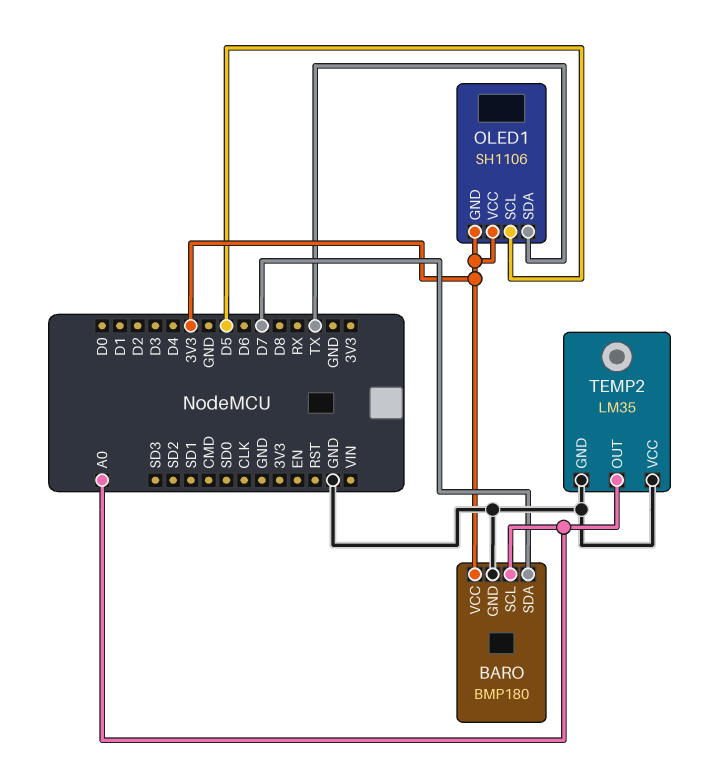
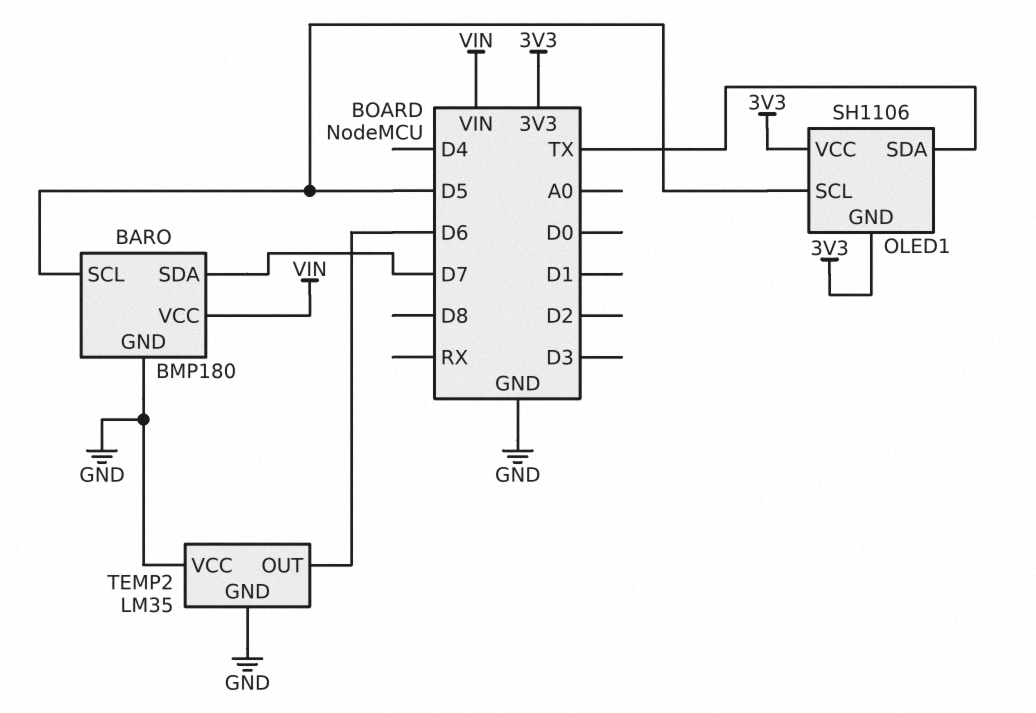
BARO pin SCL: A0 -> D5
BARO pin VCC: 3V3 -> VIN
TEMP2 pin OUT: A0 -> D6

